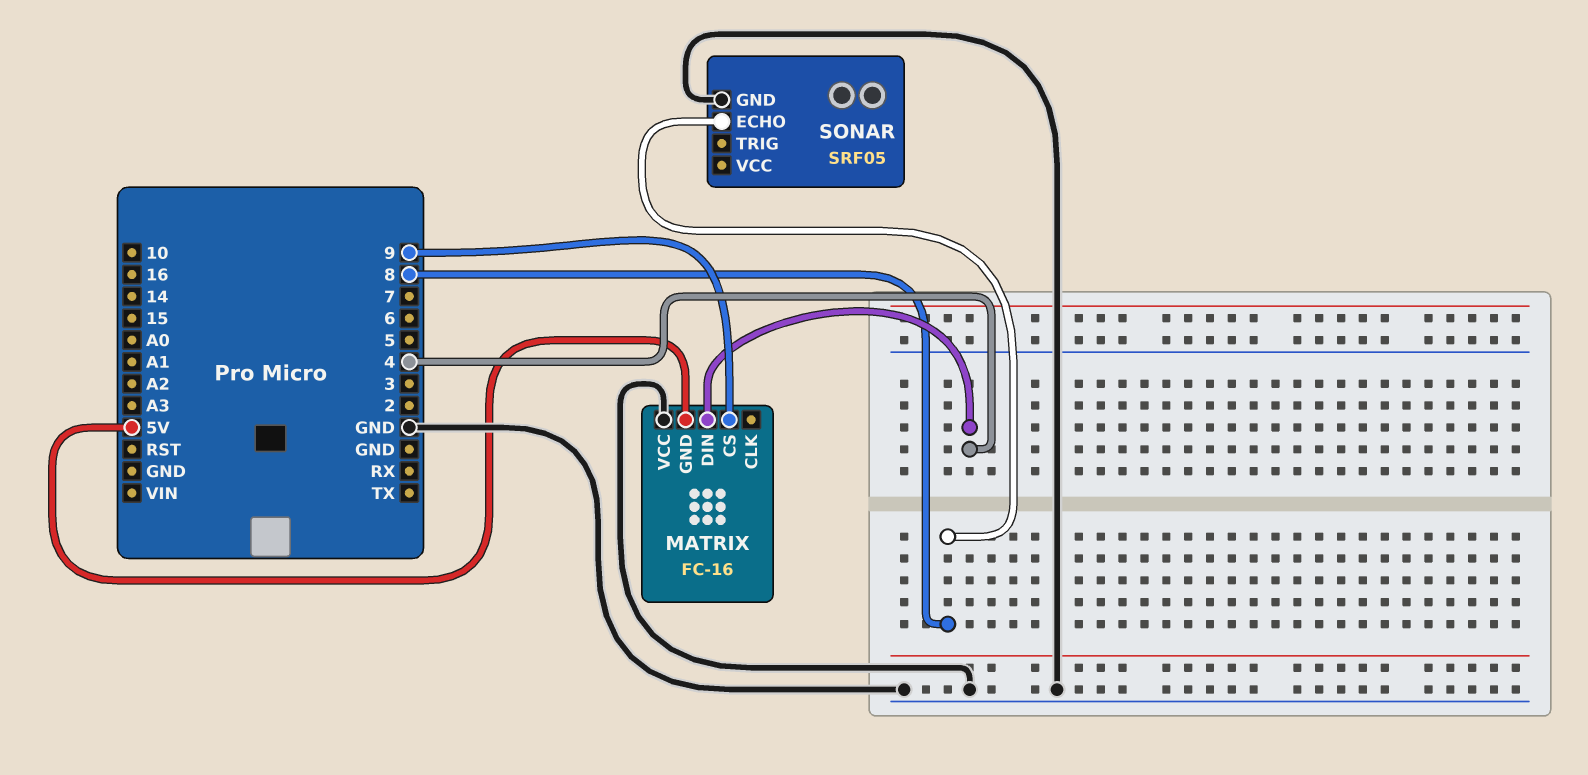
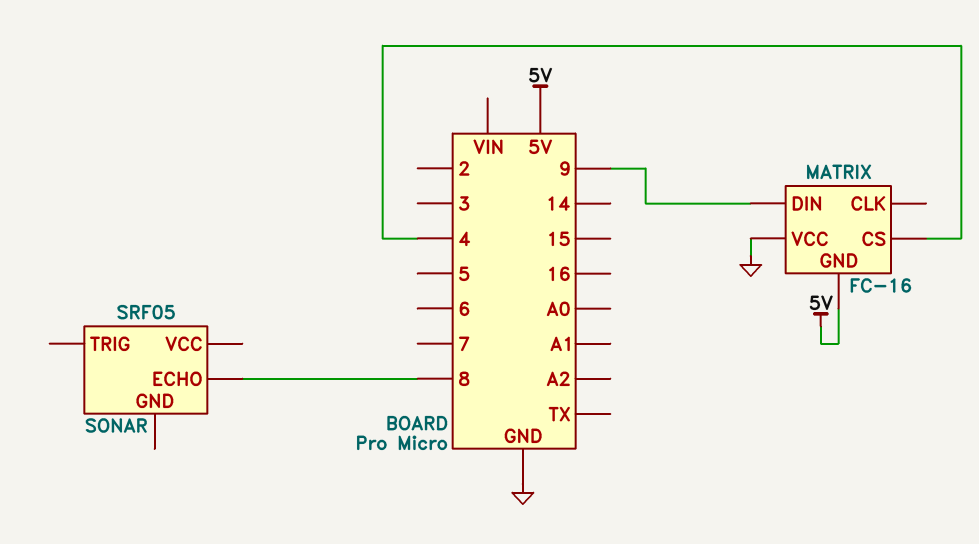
MATRIX pin CS: 9 -> 4
MATRIX pin DIN: 4 -> 9
SONAR pin GND: GND -> none

